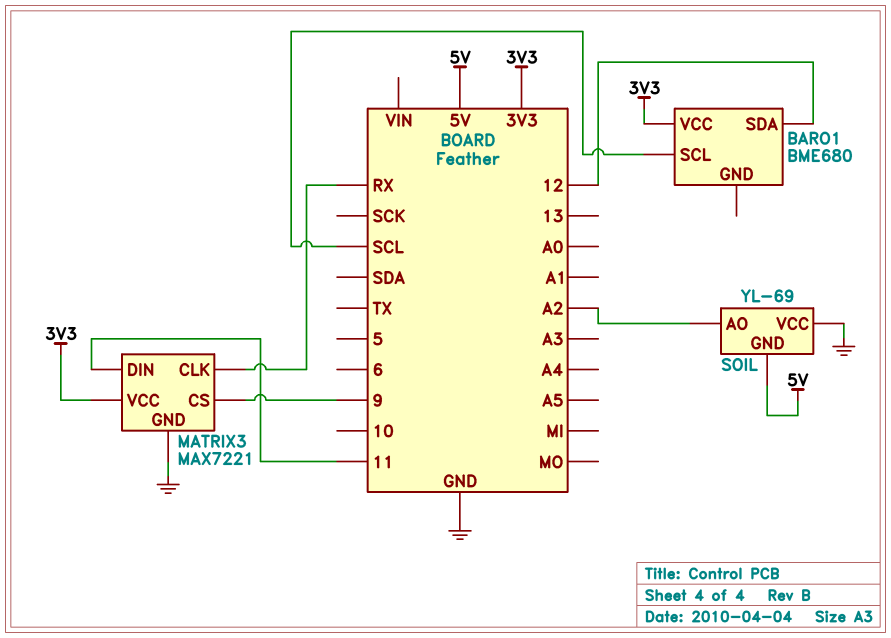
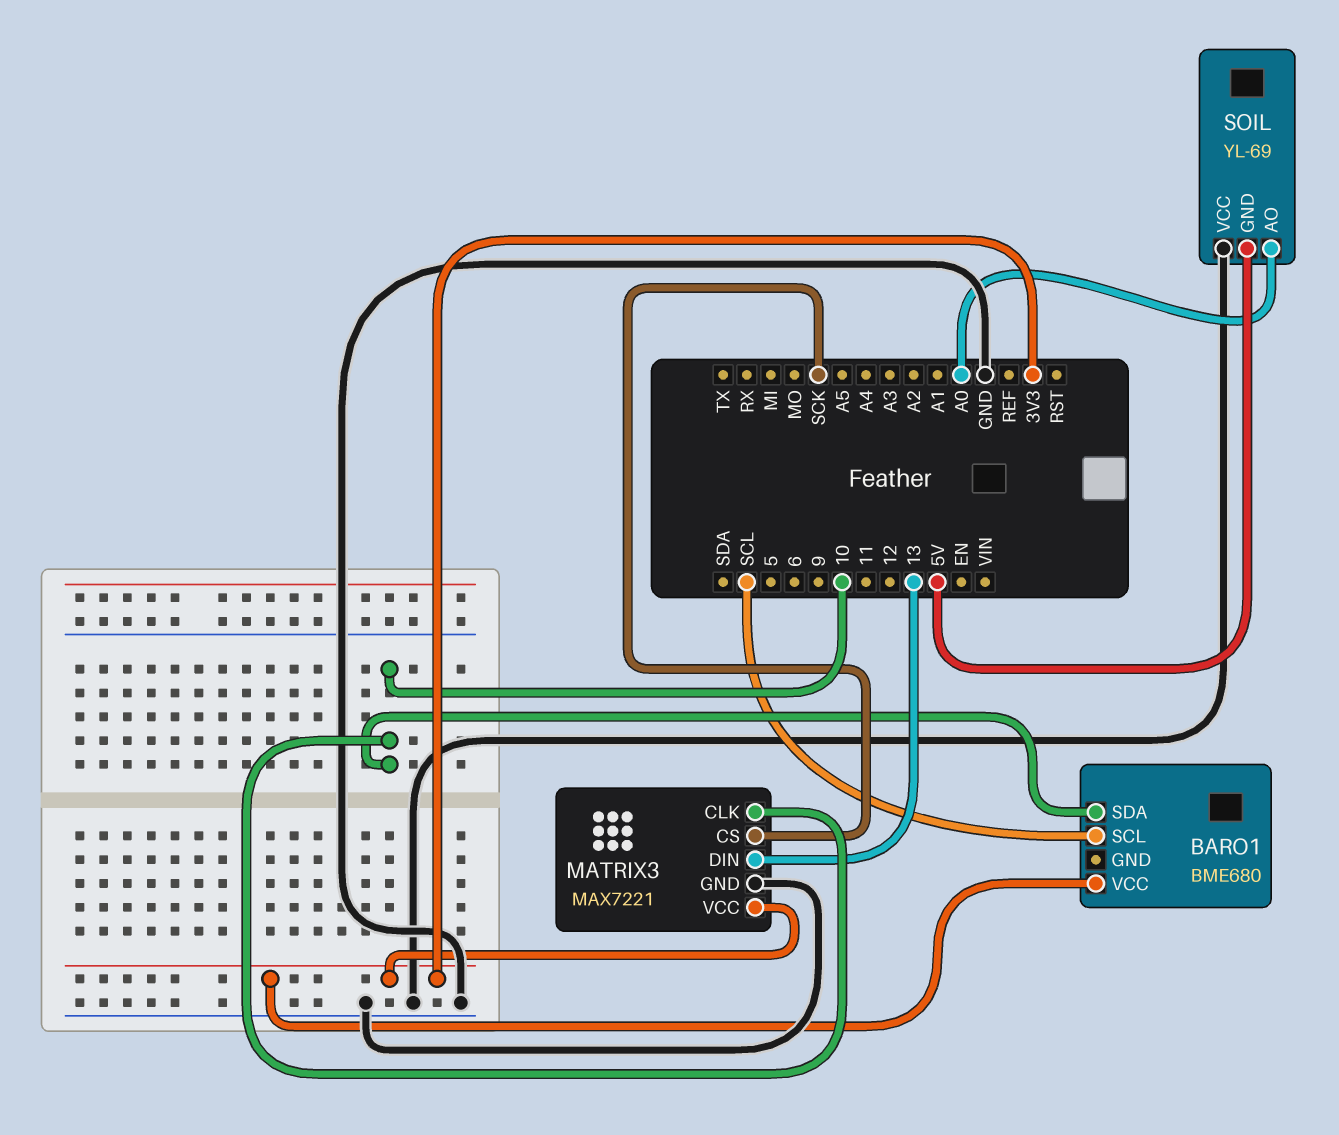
BARO1 pin SDA: 12 -> 10
MATRIX3 pin CLK: RX -> 10
MATRIX3 pin CS: 9 -> SCK
MATRIX3 pin DIN: 11 -> 13
SOIL pin AO: A2 -> A0

